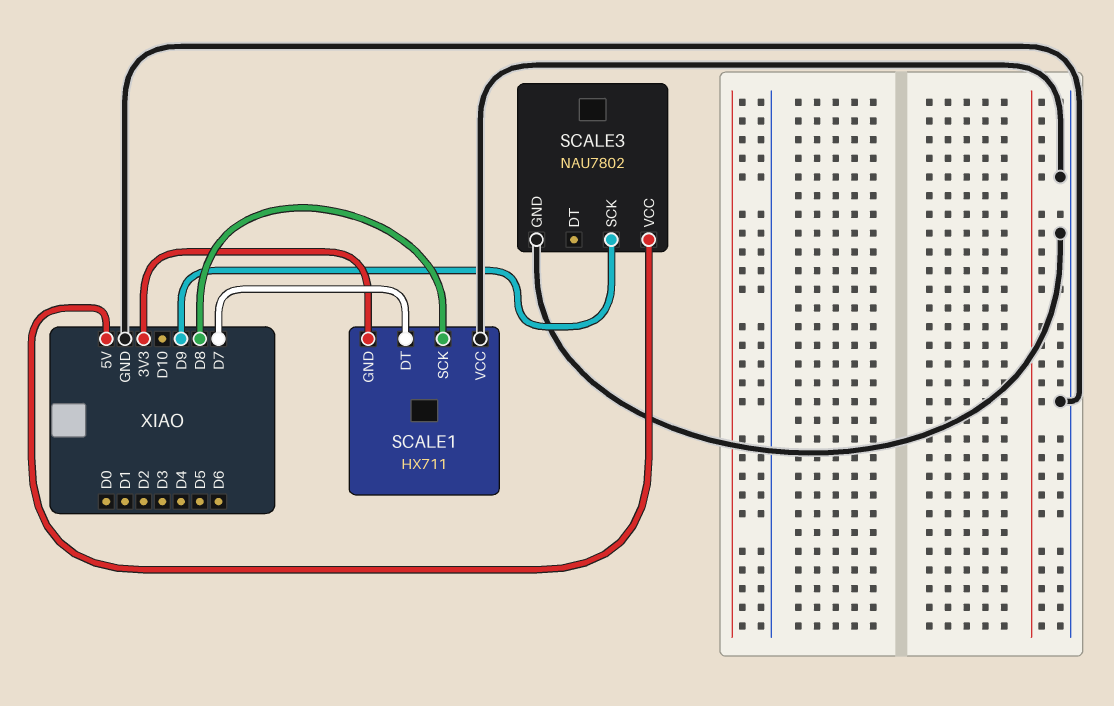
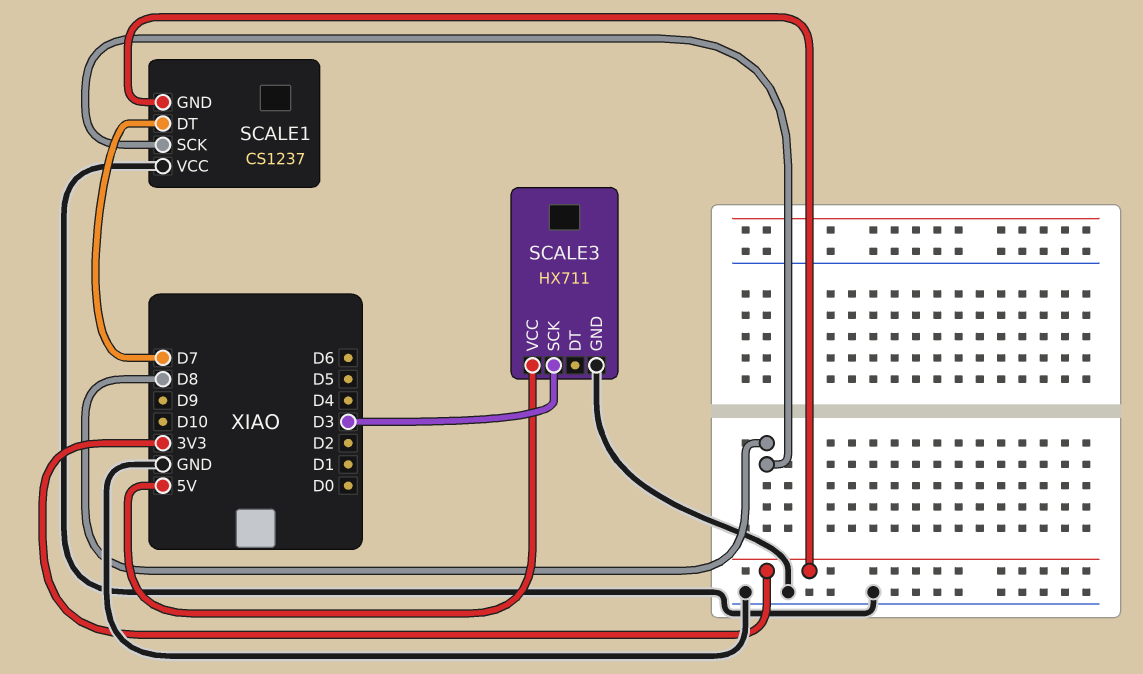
SCALE1: HX711 -> CS1237
SCALE3: NAU7802 -> HX711
SCALE3 pin SCK: D9 -> D3

